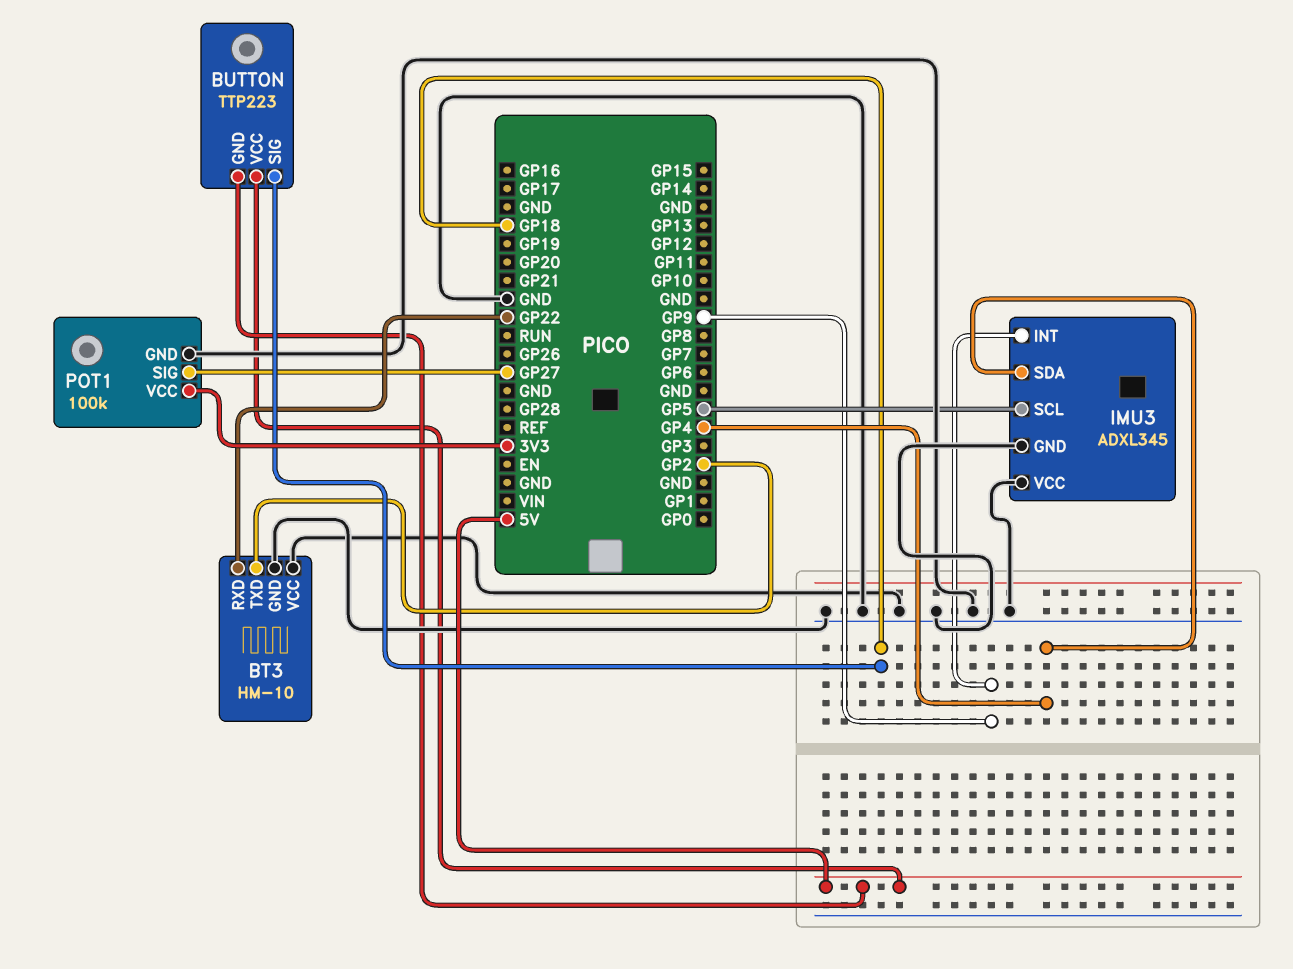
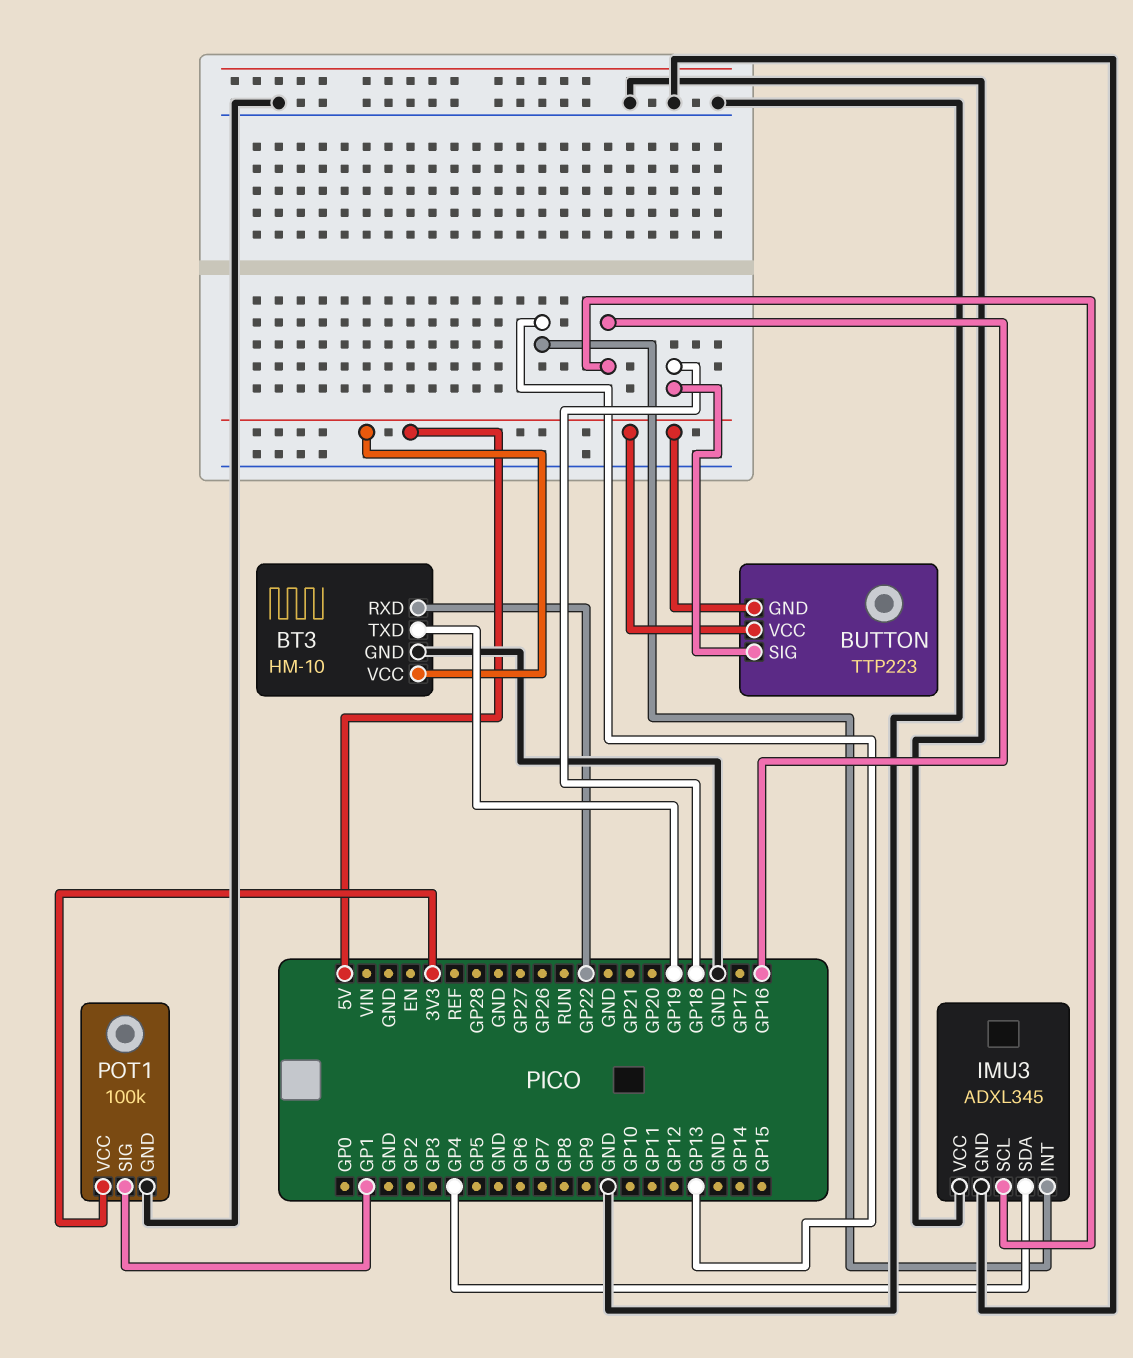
BT3 pin TXD: GP2 -> GP19
BT3 pin VCC: GND -> 5V
IMU3 pin INT: GP9 -> GP13
IMU3 pin SCL: GP5 -> GP16
POT1 pin SIG: GP27 -> GP1

